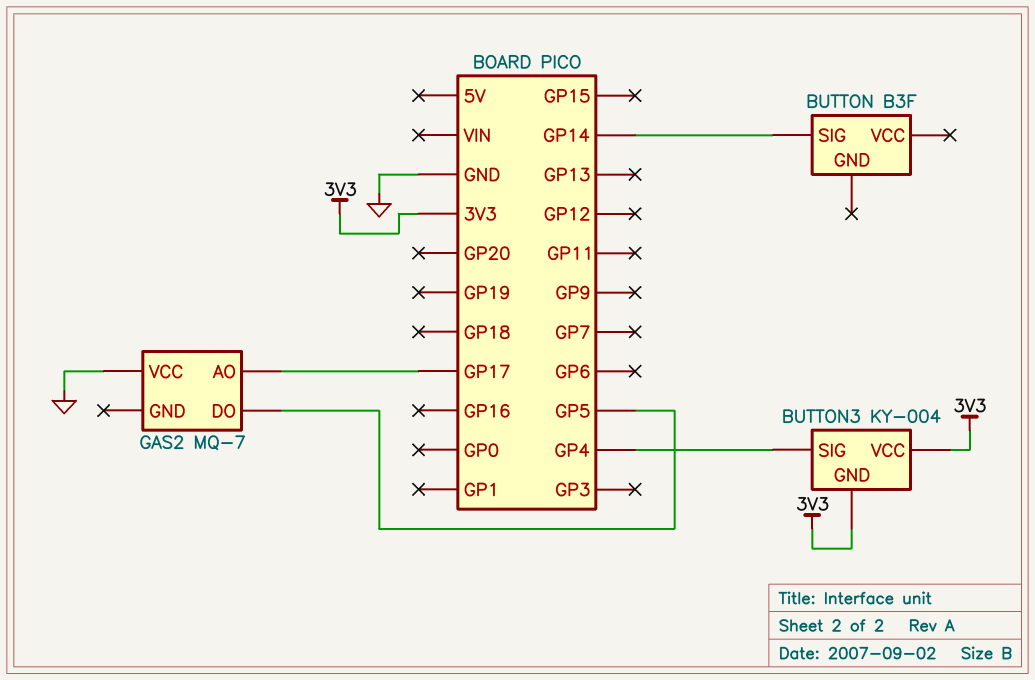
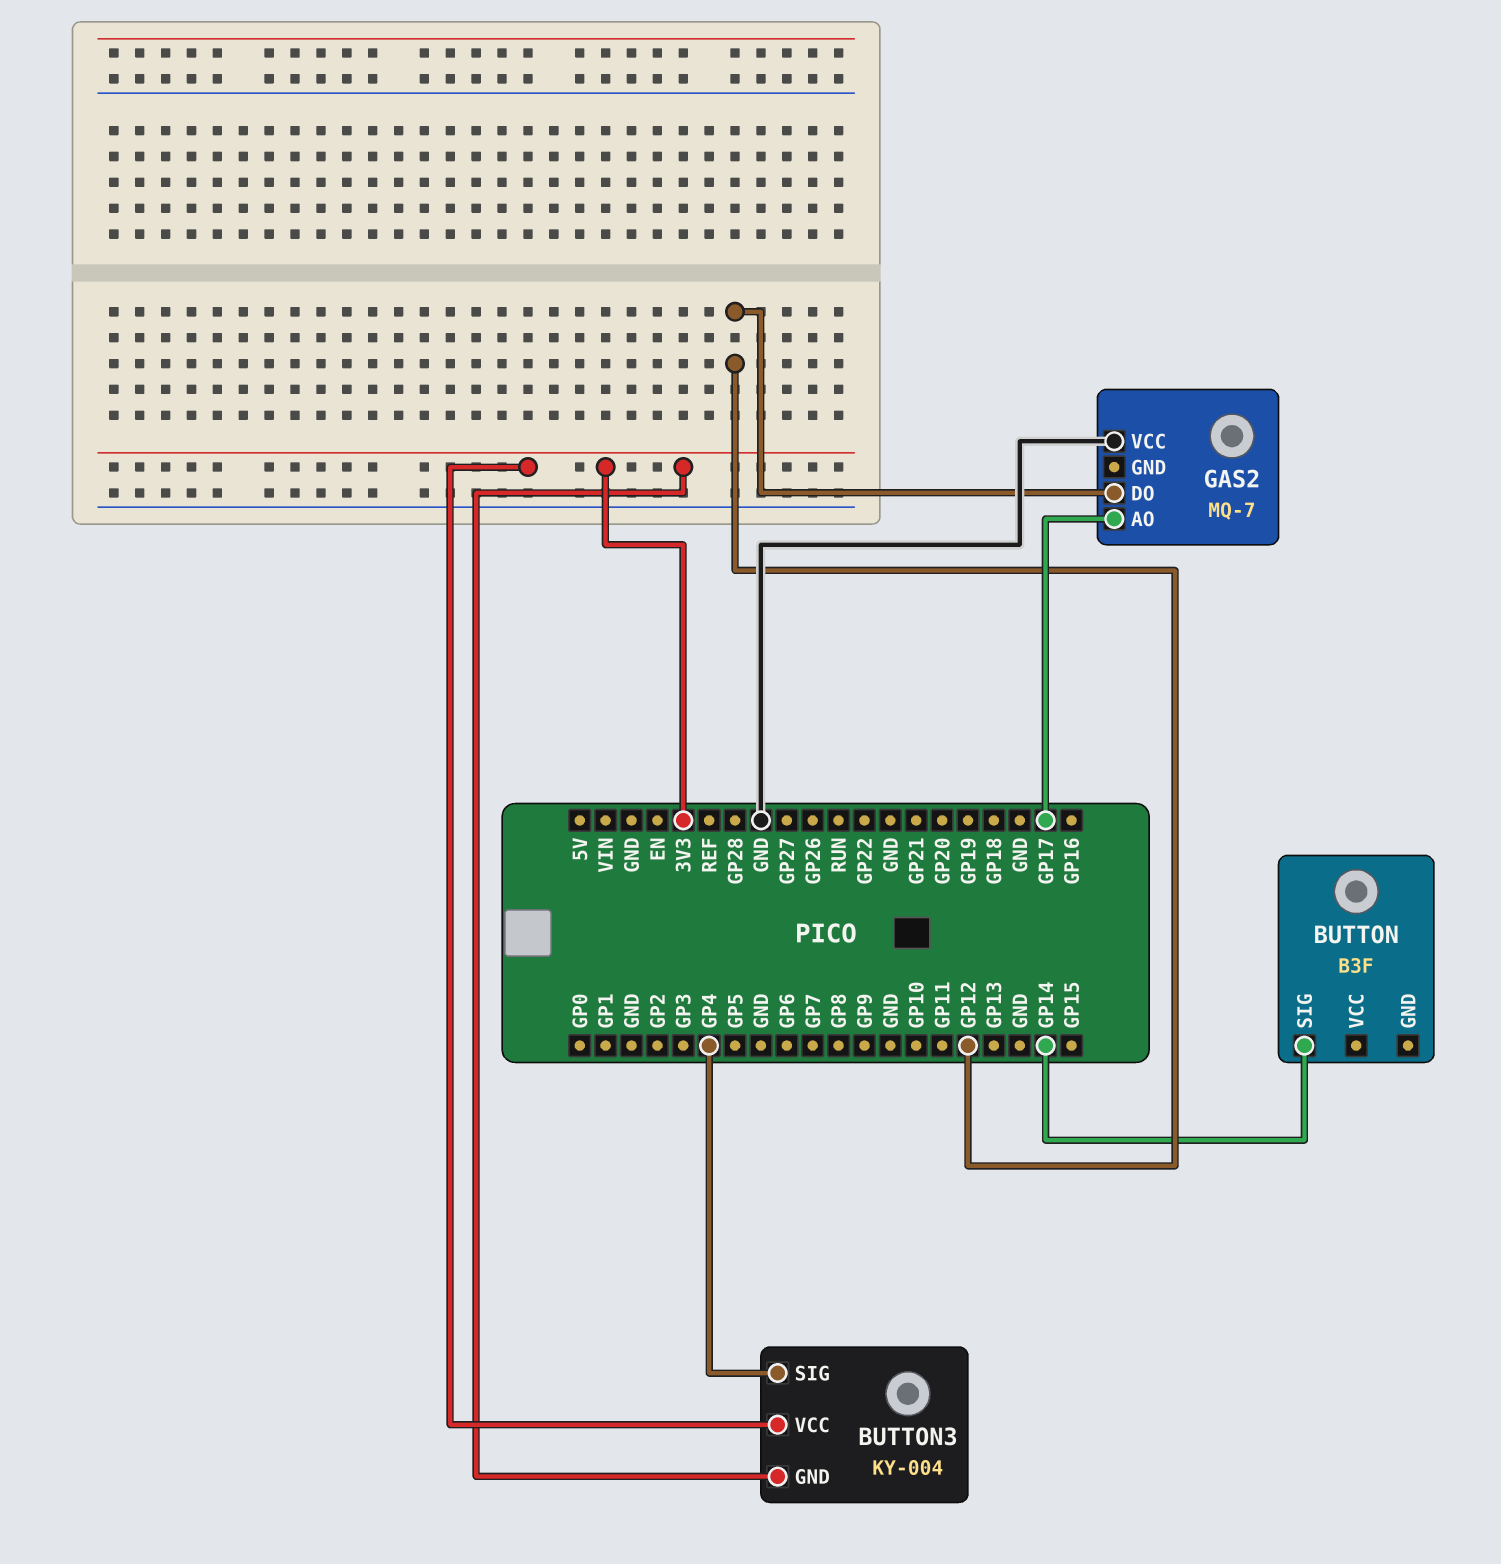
GAS2 pin DO: GP5 -> GP12

